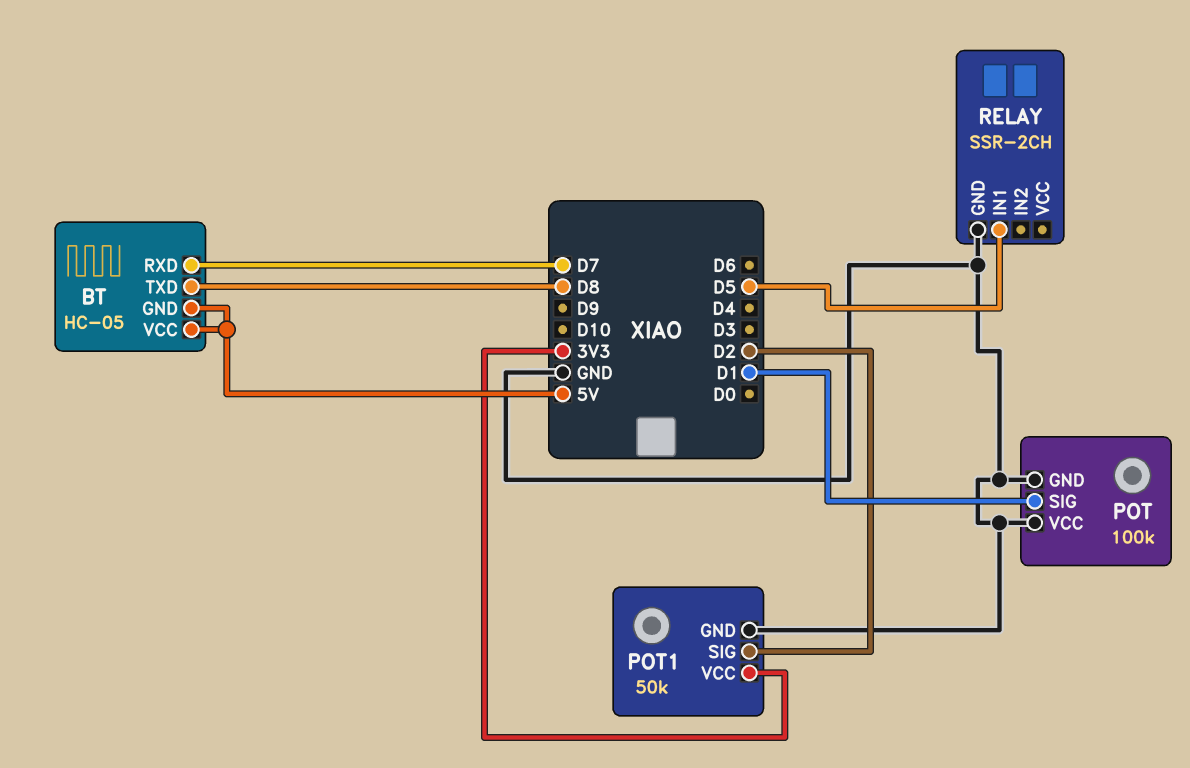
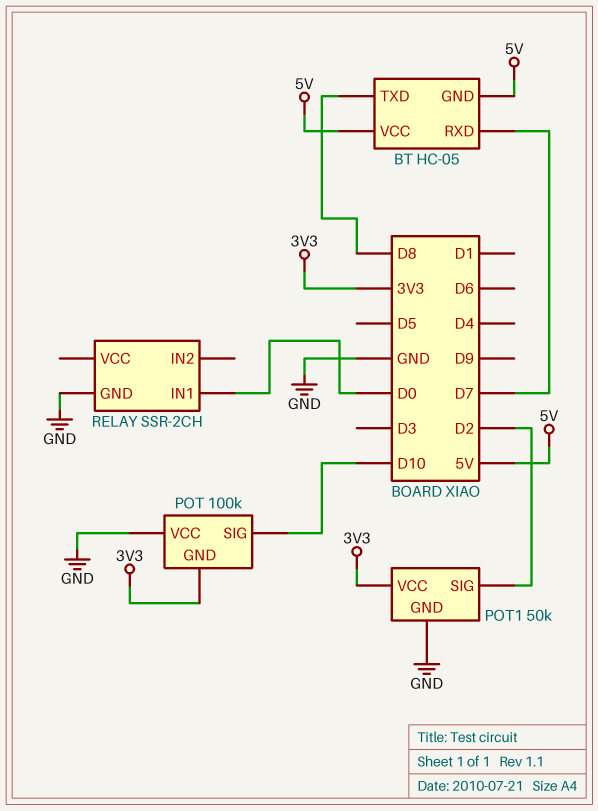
POT pin GND: GND -> 3V3
POT pin SIG: D1 -> D10
RELAY pin IN1: D5 -> D0

